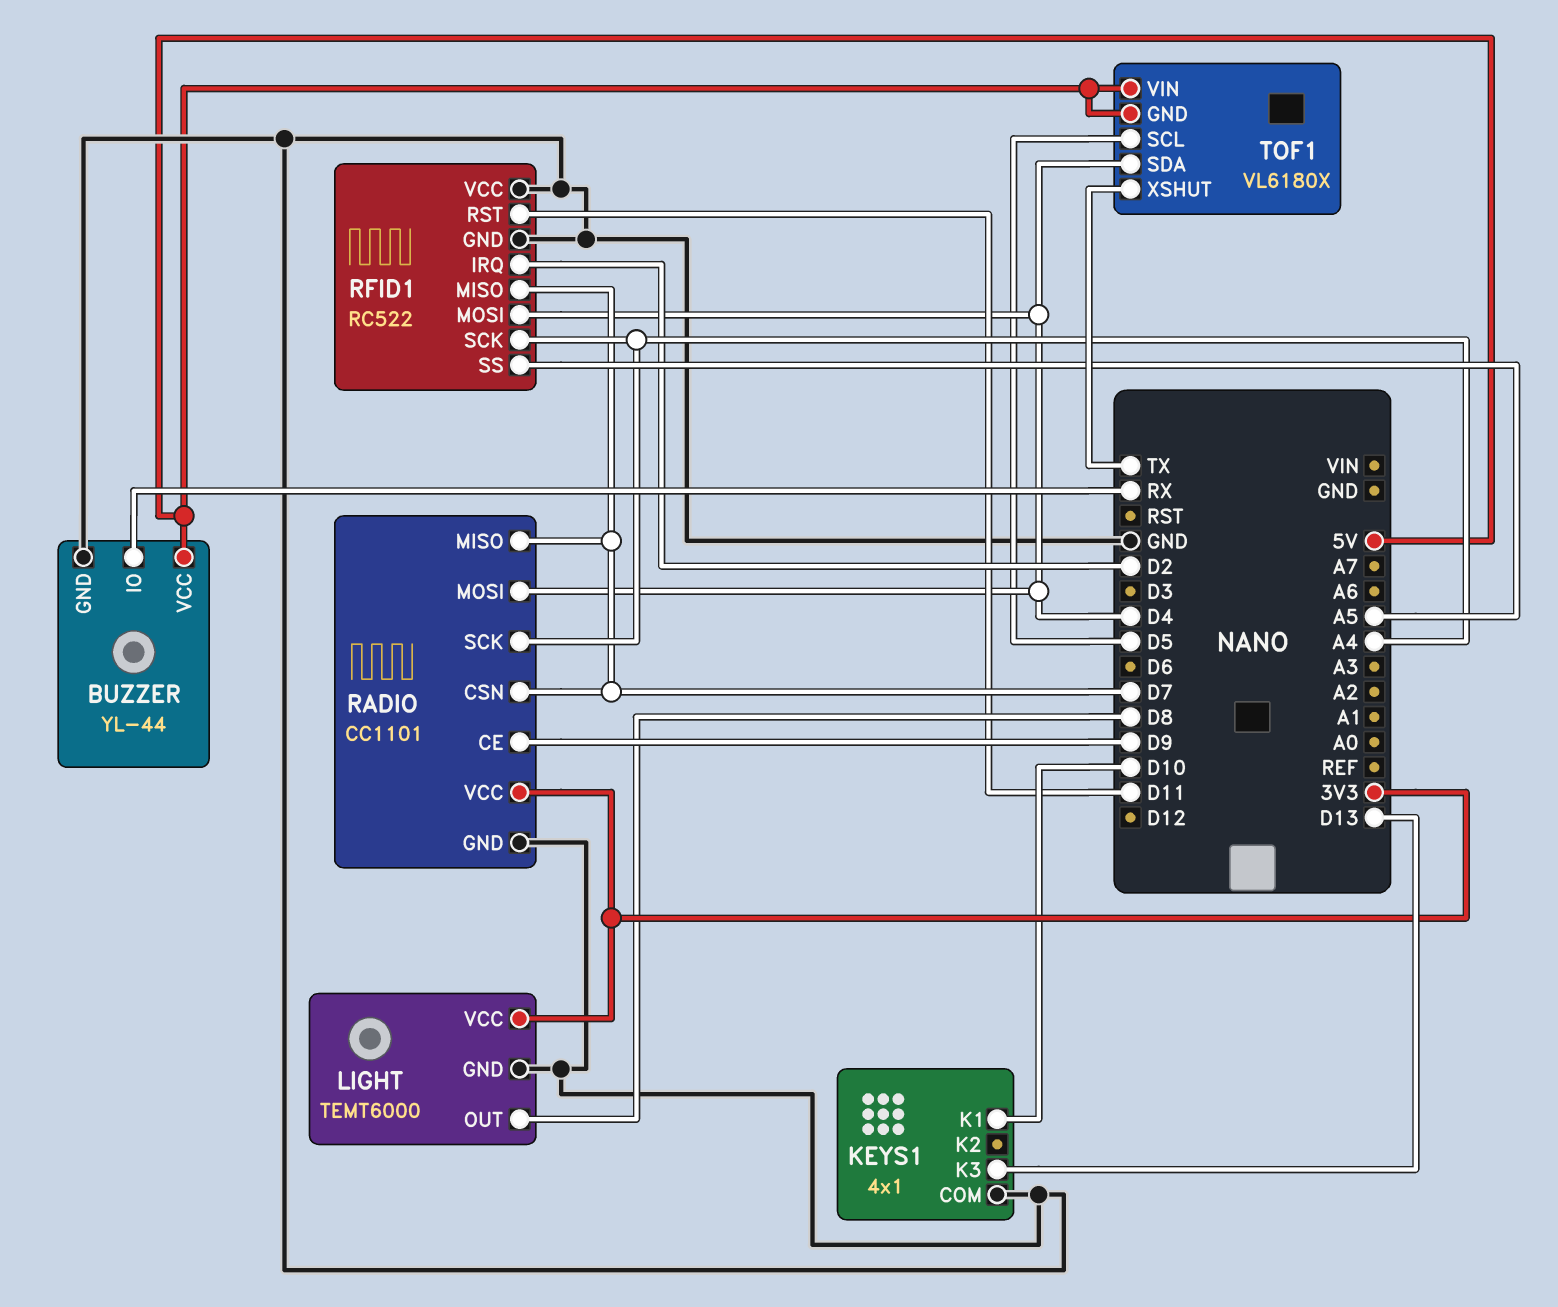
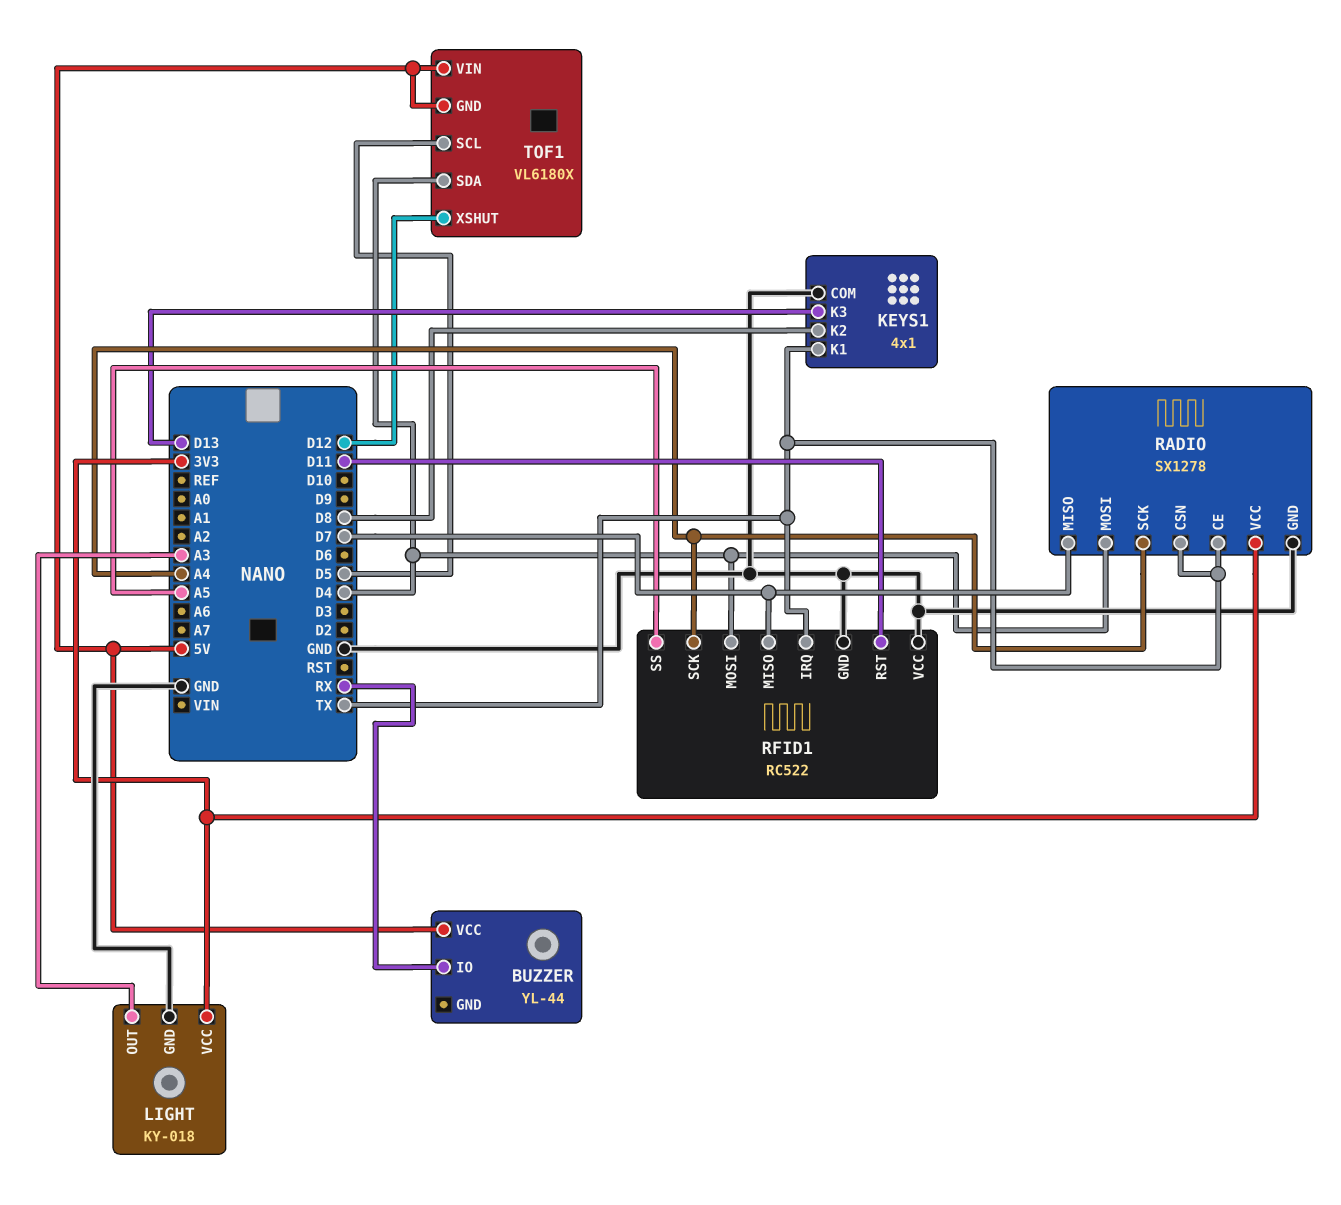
BUZZER pin GND: GND -> none
KEYS1 pin K1: D10 -> TX
KEYS1 pin K2: none -> D8
LIGHT: TEMT6000 -> KY-018
LIGHT pin OUT: D8 -> A3
RADIO: CC1101 -> SX1278
RADIO pin CE: D9 -> TX
RADIO pin CSN: D7 -> TX
RFID1 pin IRQ: D2 -> TX
TOF1 pin XSHUT: TX -> D12

